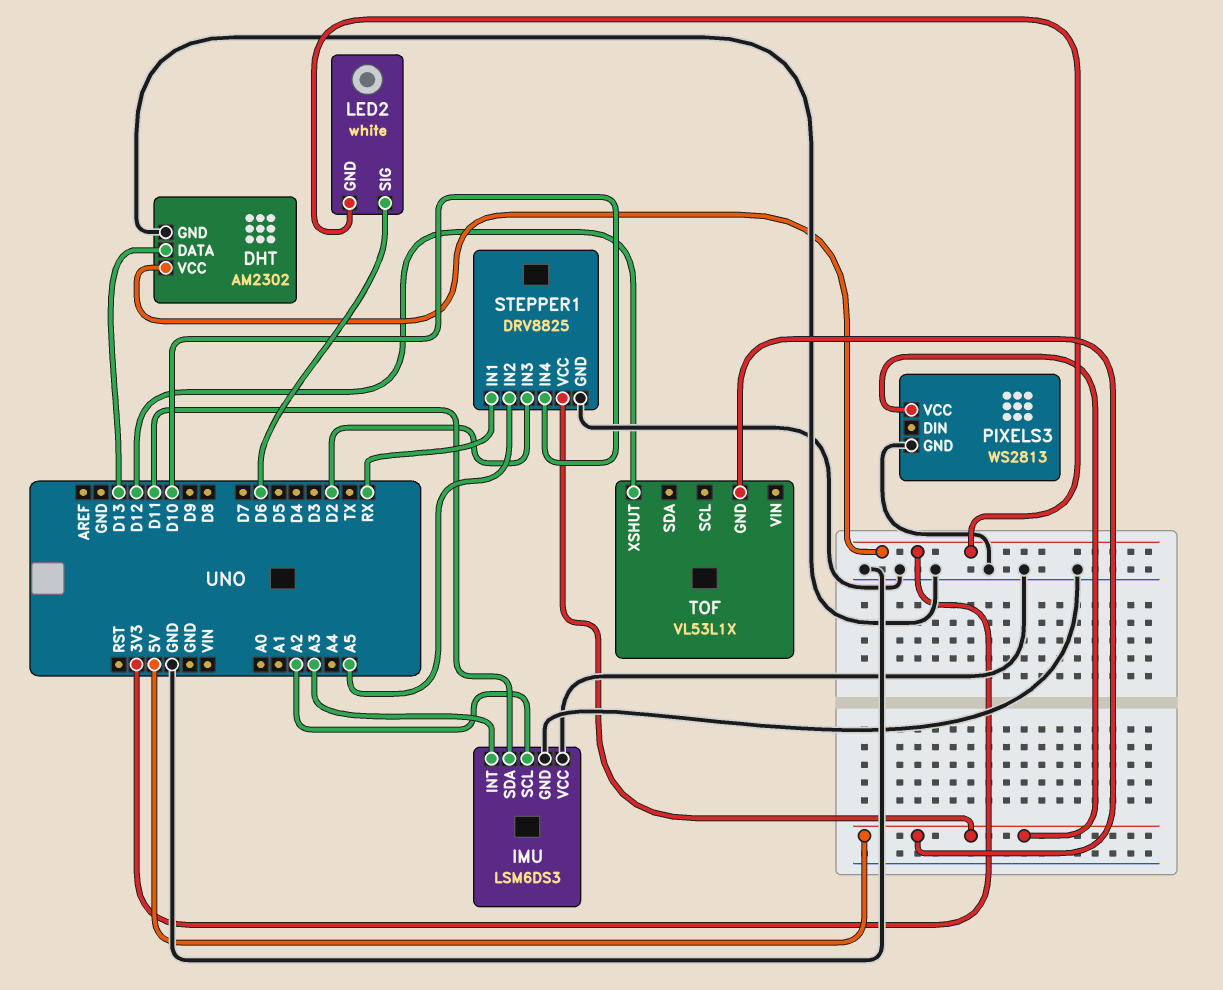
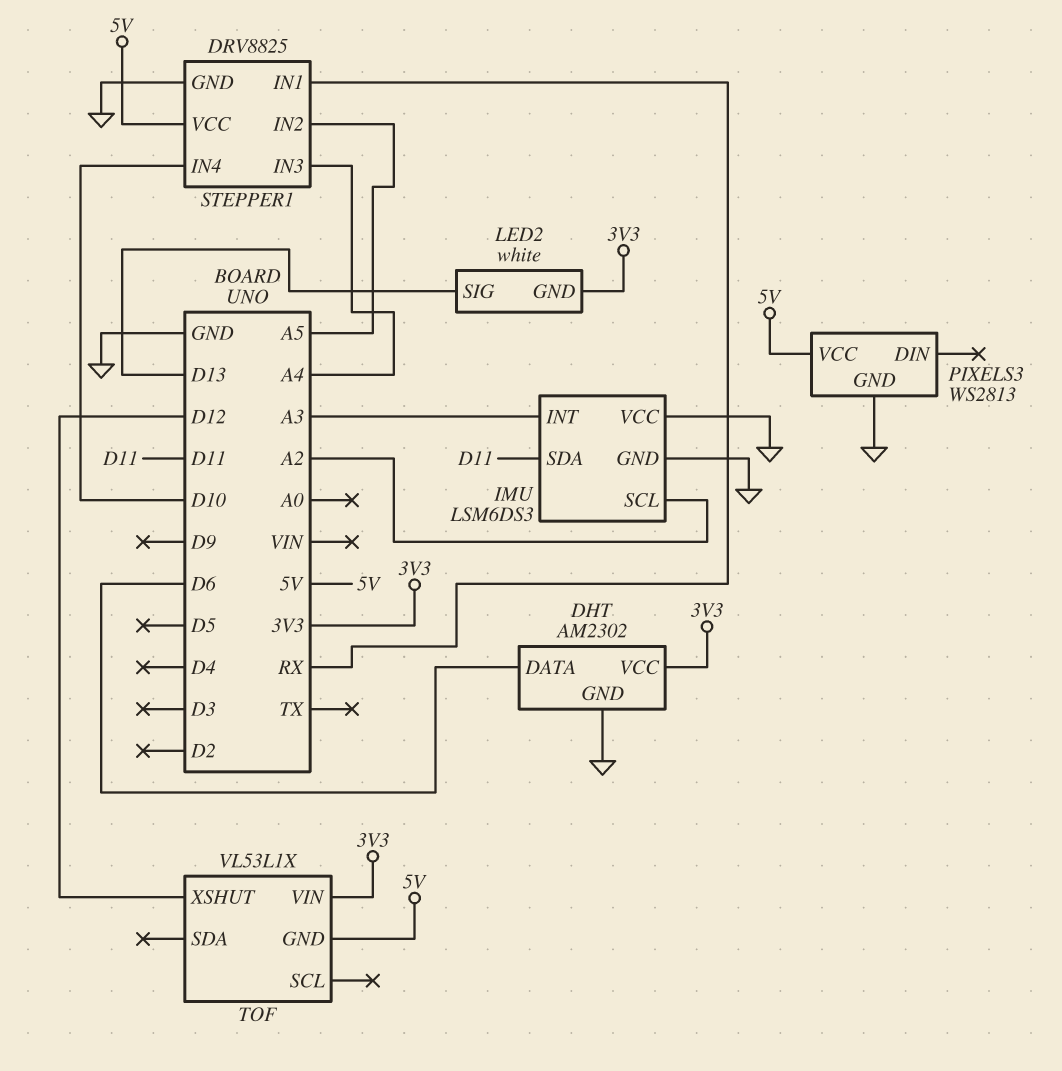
DHT pin DATA: D13 -> D6
LED2 pin SIG: D6 -> D13
STEPPER1 pin IN3: D2 -> A4
TOF pin VIN: none -> 3V3

